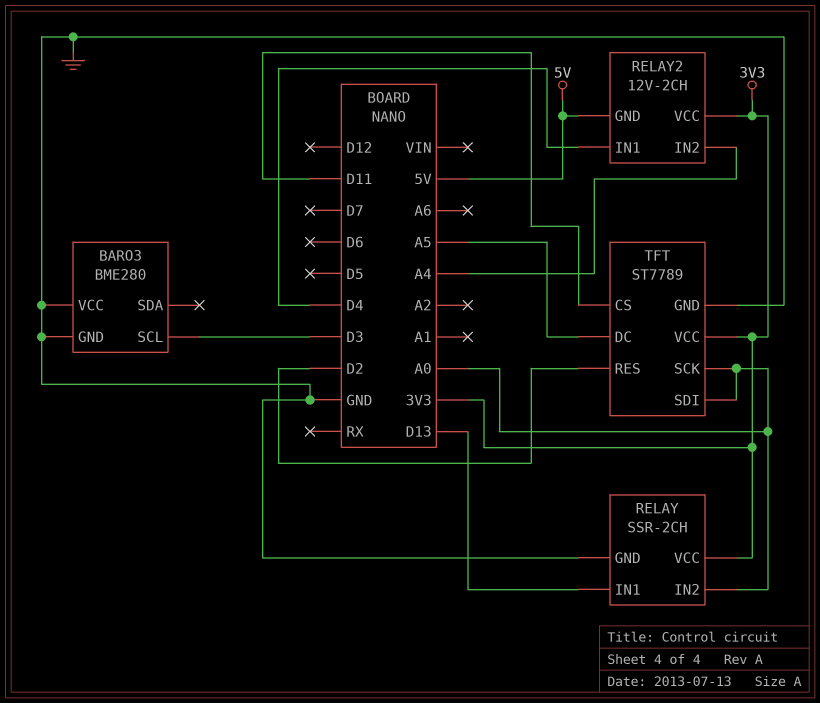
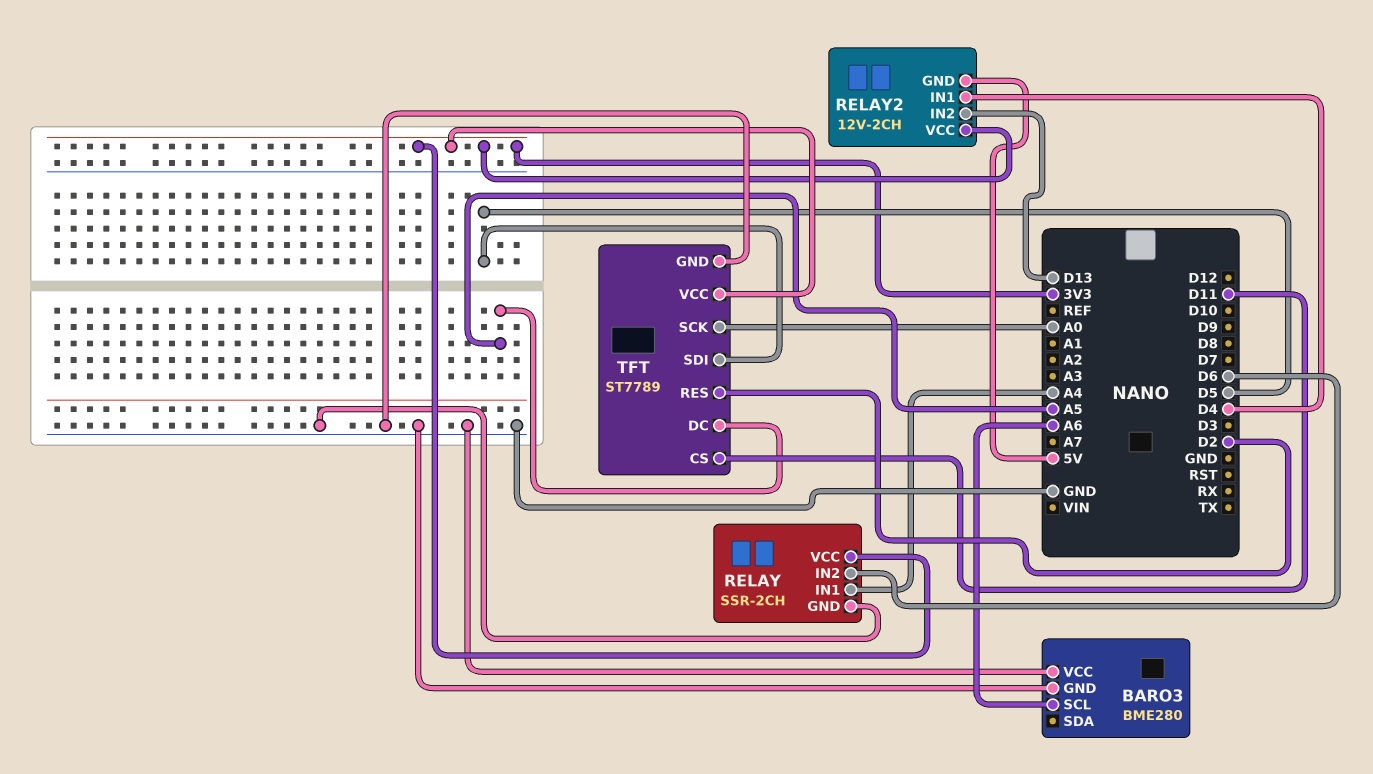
BARO3 pin SCL: D3 -> A6
RELAY pin IN1: D13 -> A4
RELAY pin IN2: A0 -> D6
RELAY2 pin IN2: A4 -> D13
TFT pin SDI: A0 -> D5

